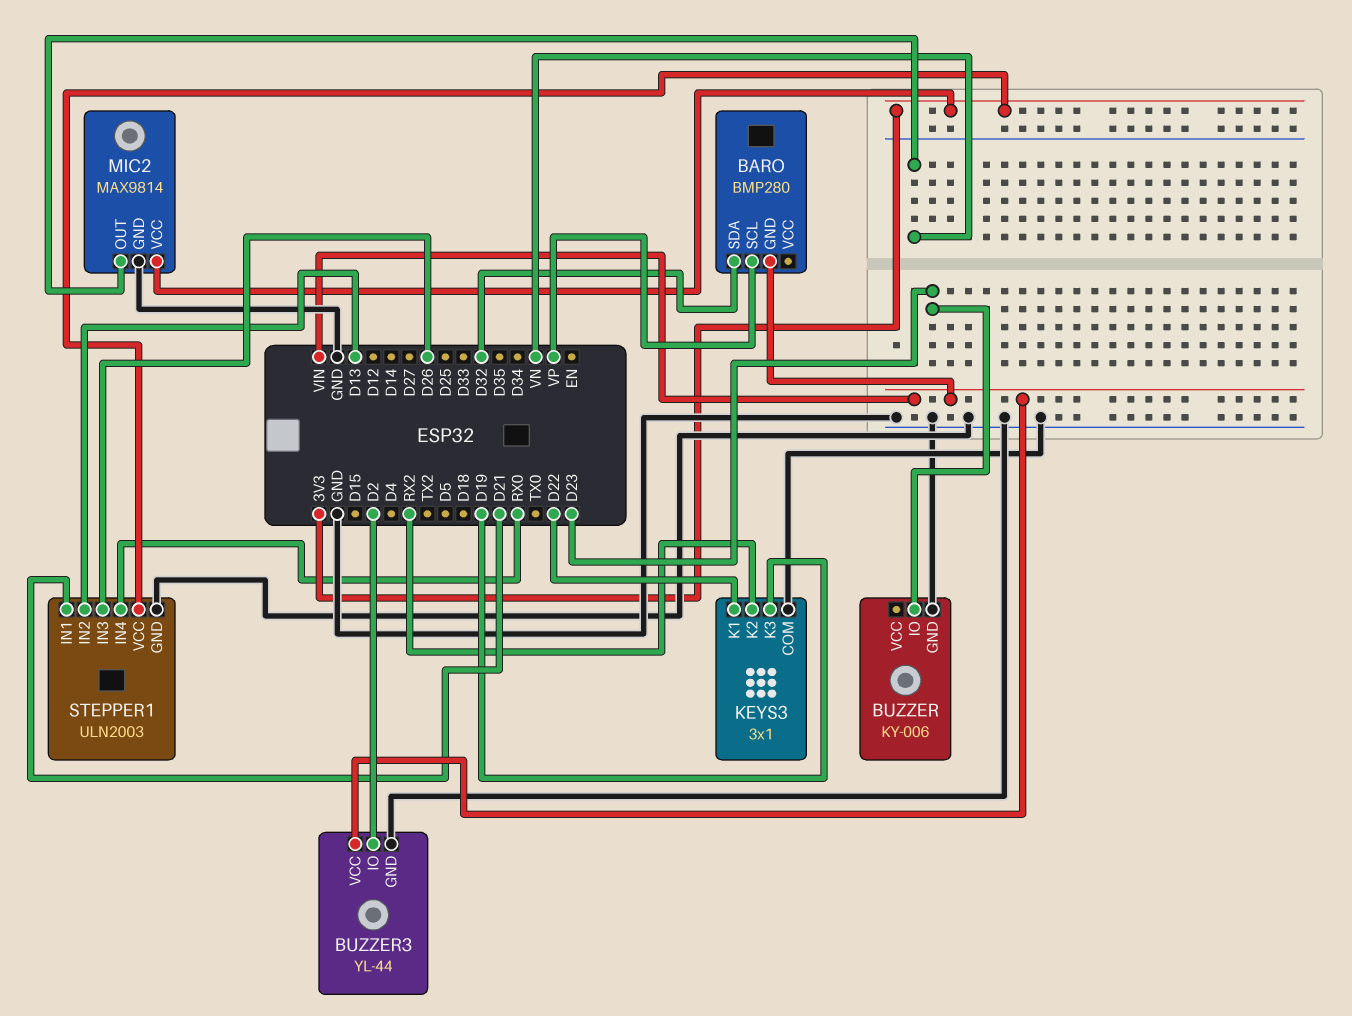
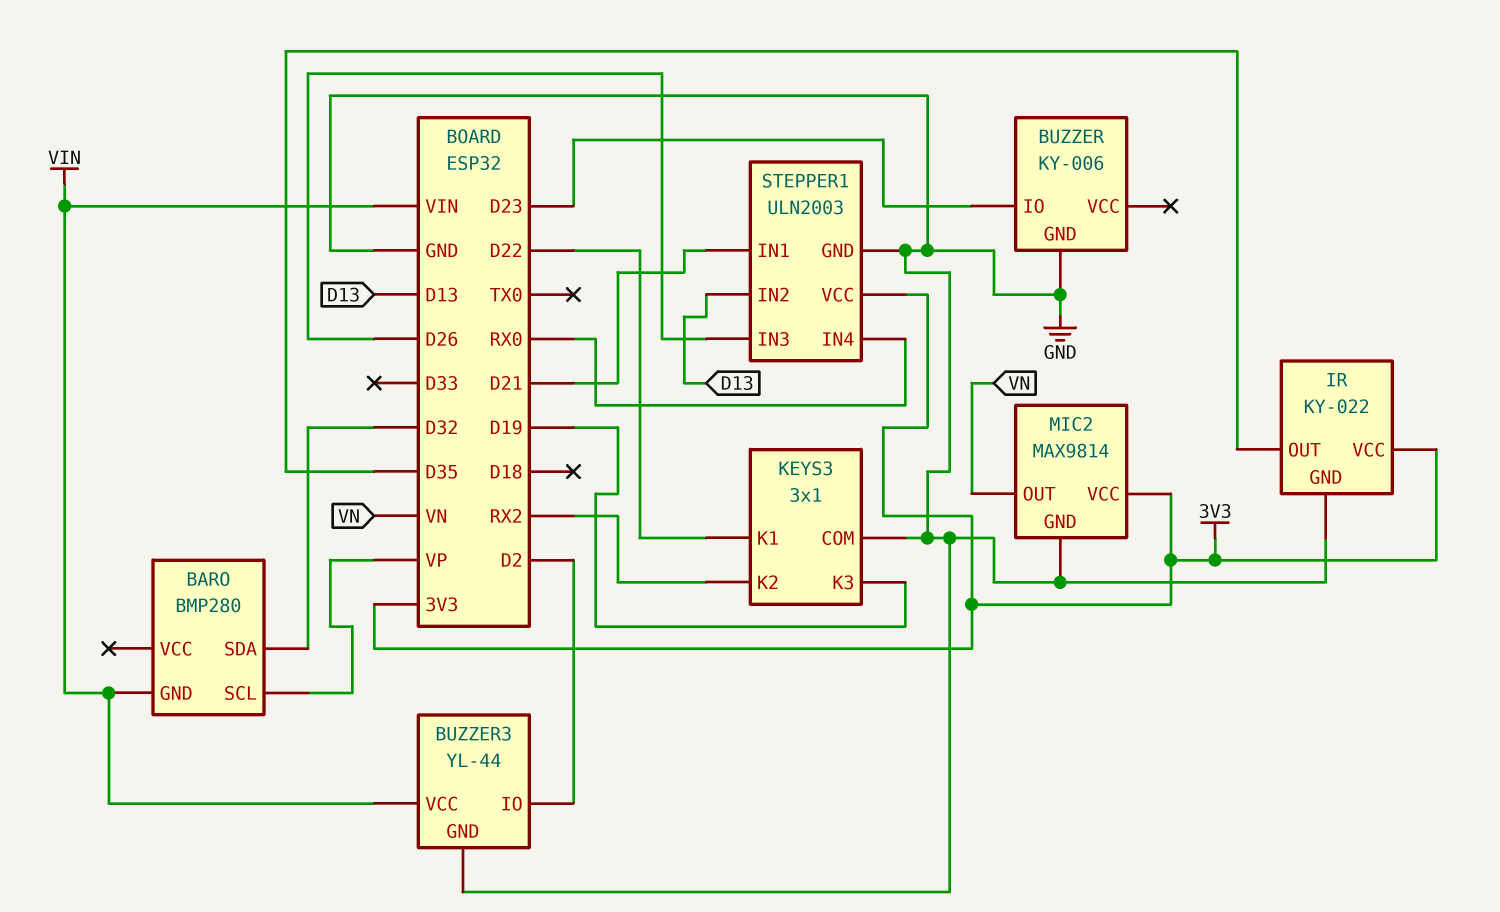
IR: none -> KY-022
IR pin GND: none -> GND
IR pin OUT: none -> D35
IR pin VCC: none -> 3V3

